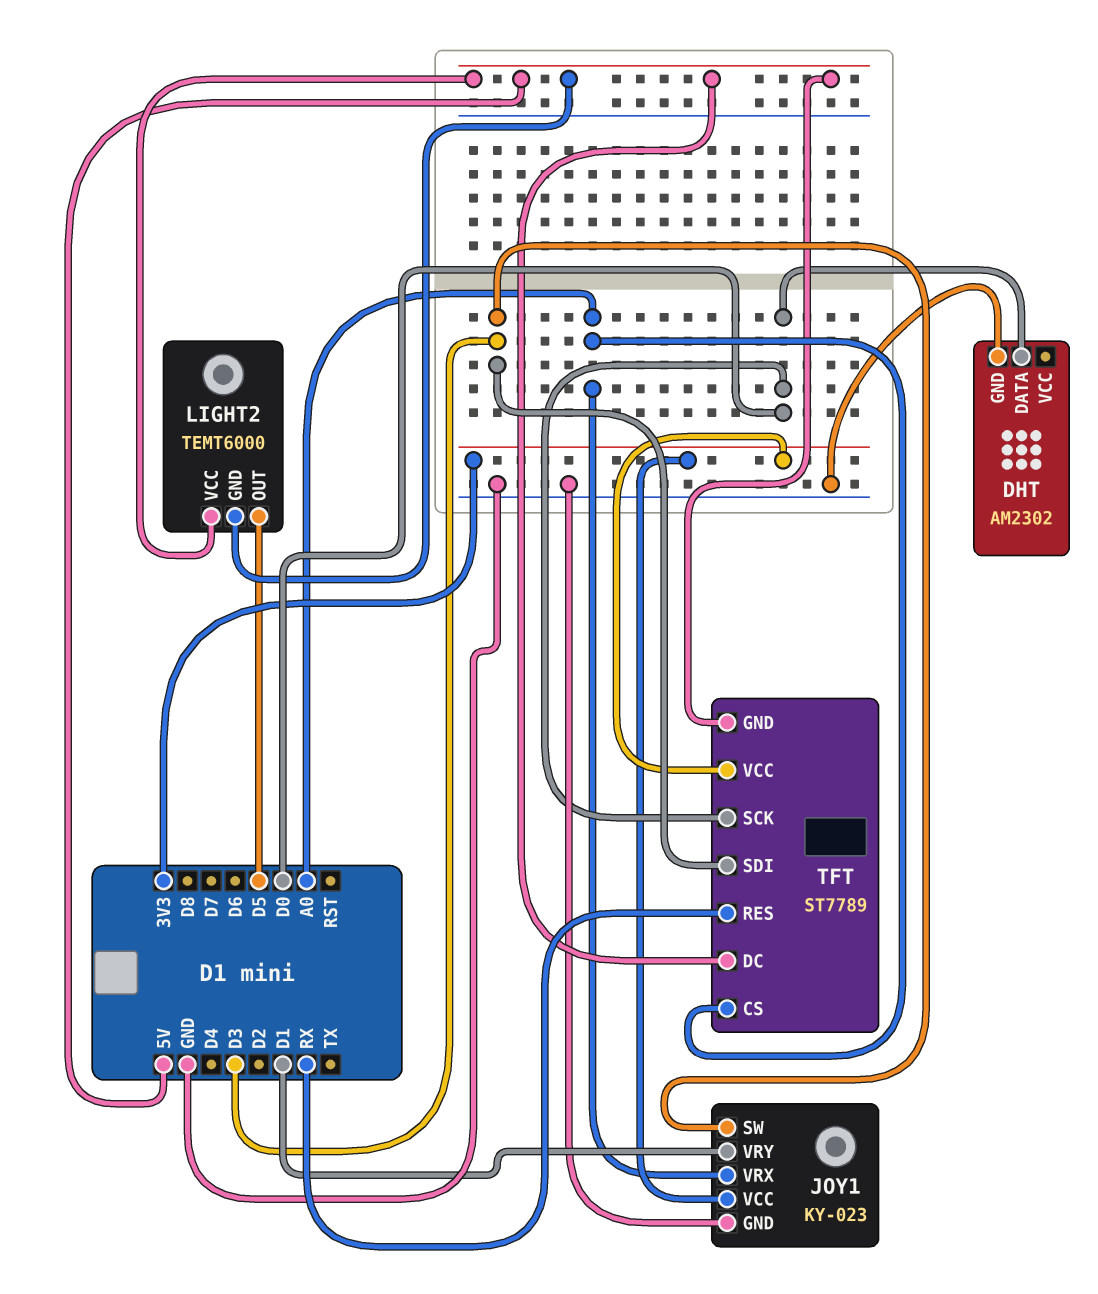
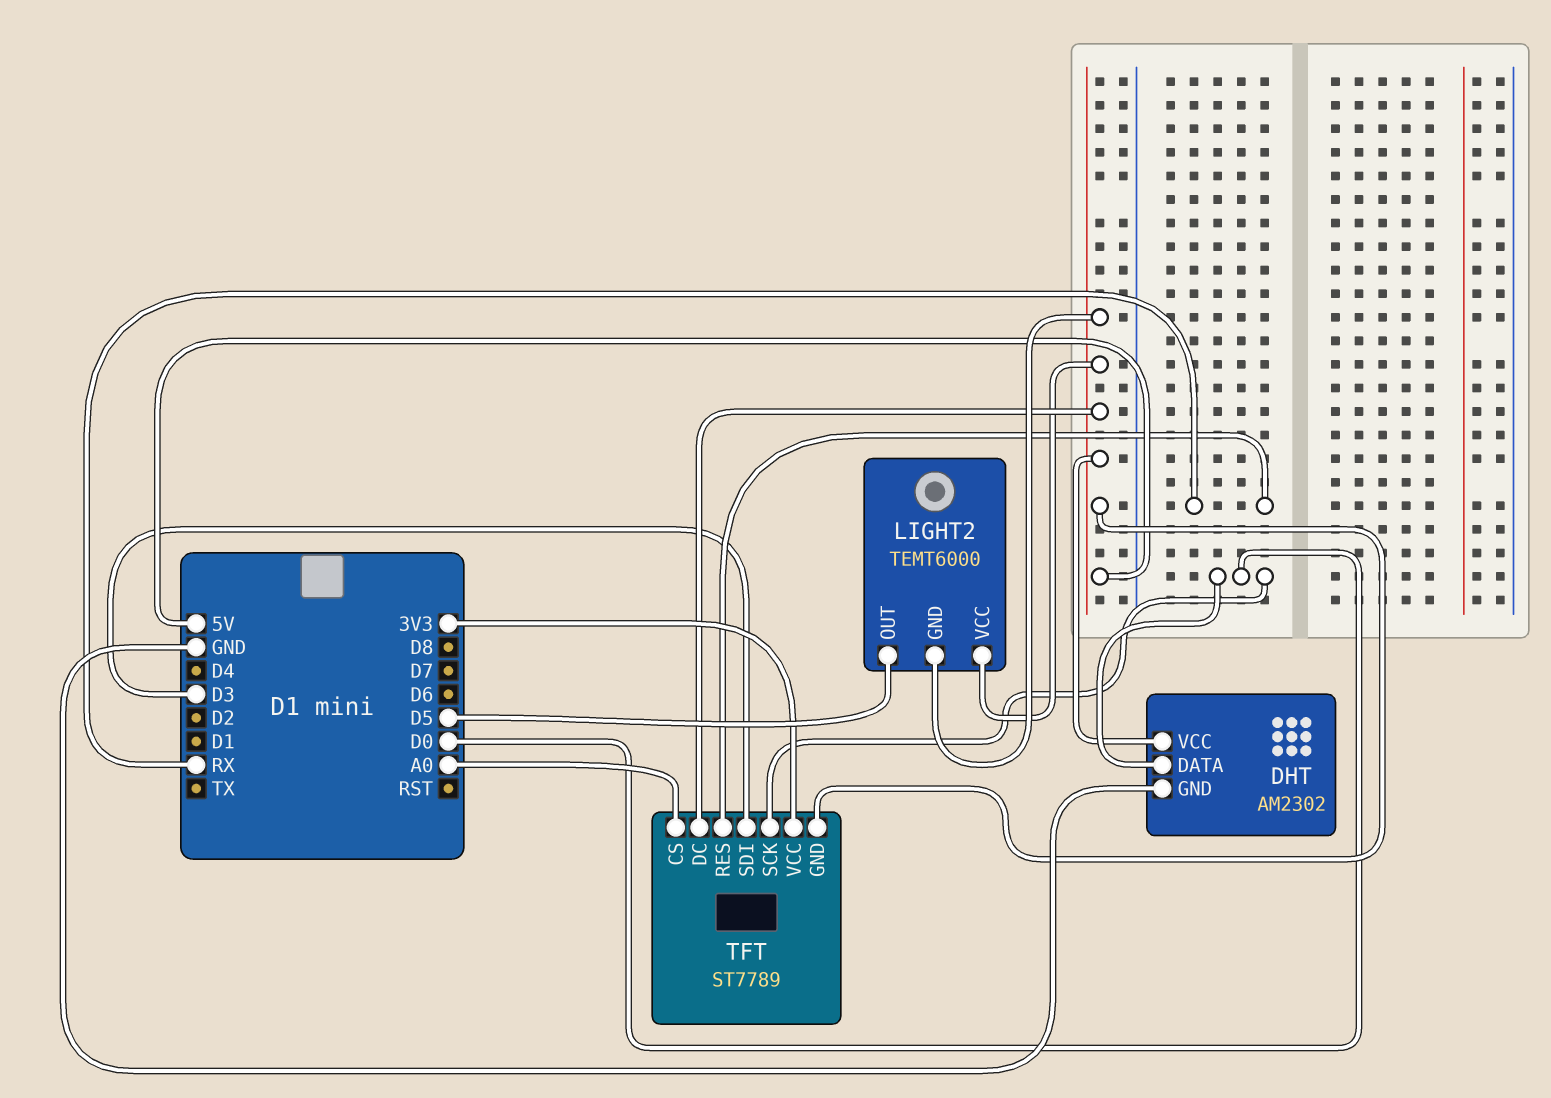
DHT pin VCC: none -> 5V
JOY1: KY-023 -> none
JOY1 pin GND: GND -> none
JOY1 pin SW: D3 -> none
JOY1 pin VCC: 3V3 -> none
JOY1 pin VRX: A0 -> none
JOY1 pin VRY: D1 -> none

